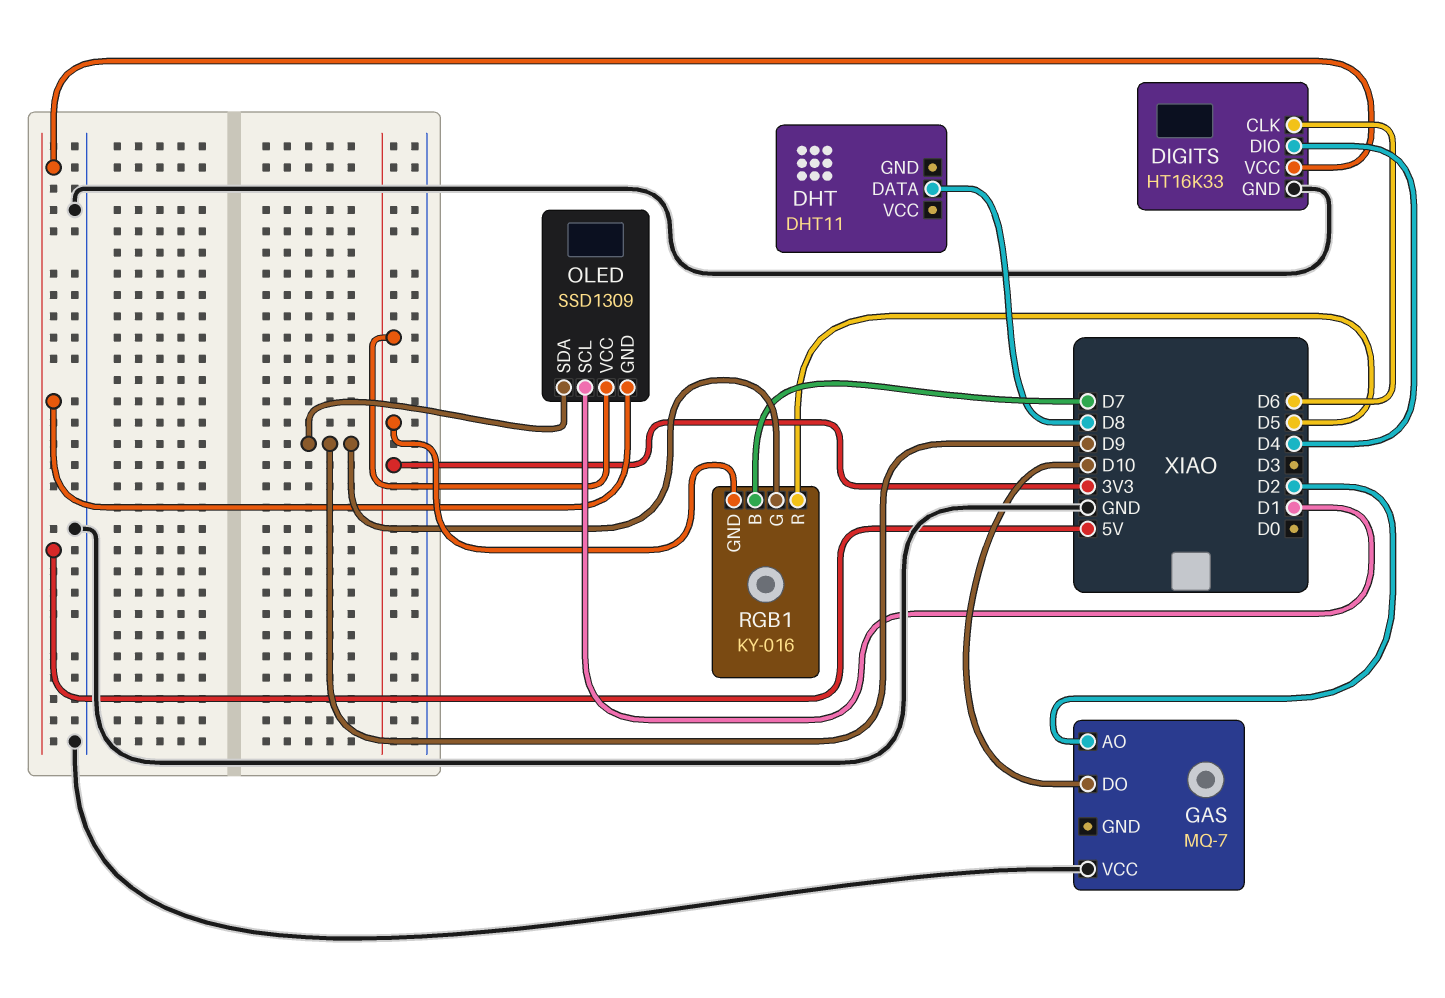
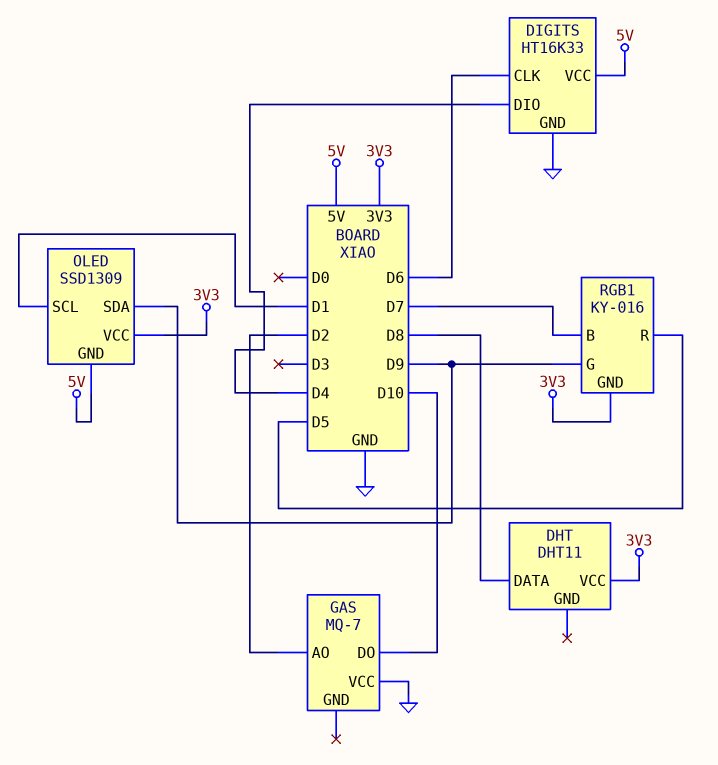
DHT pin VCC: none -> 3V3

